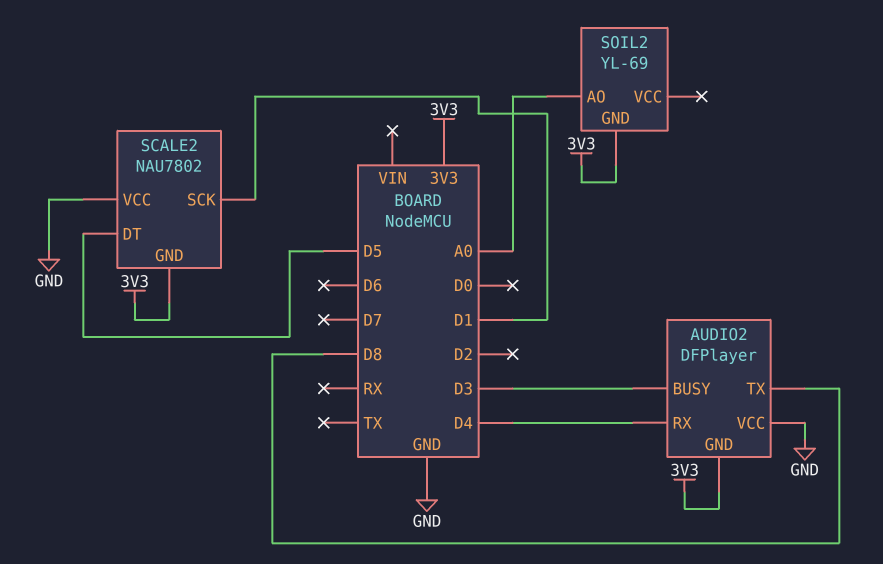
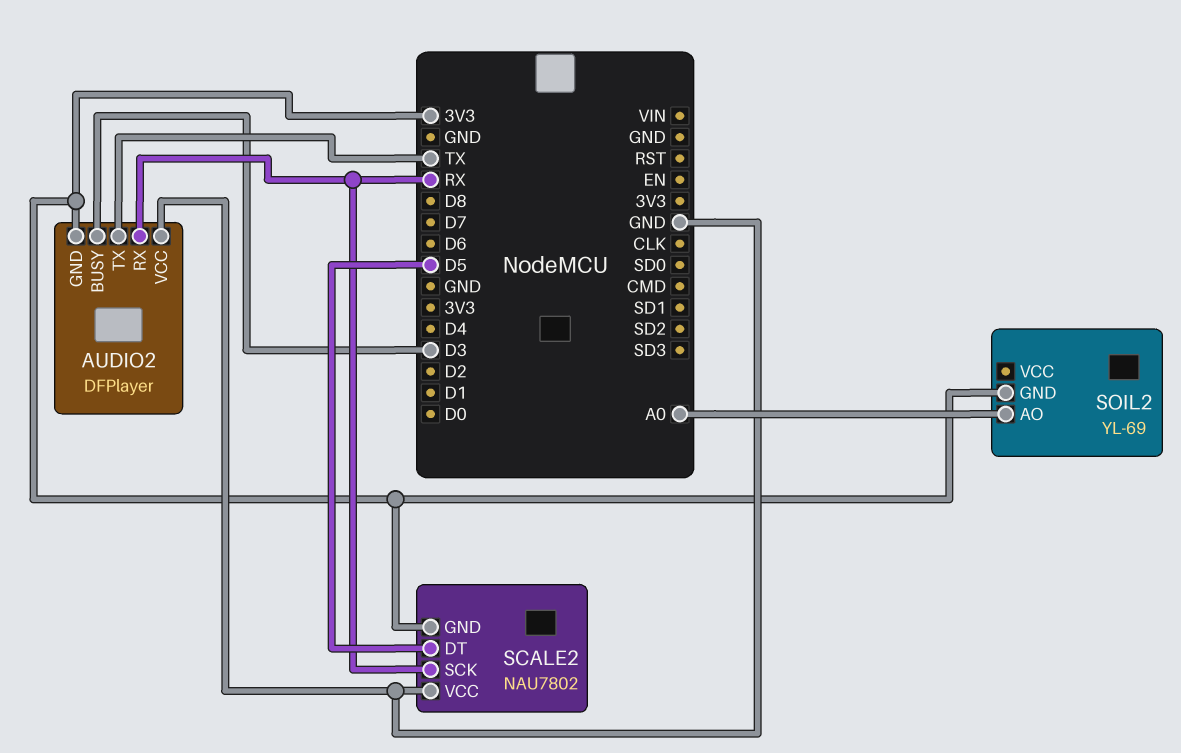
AUDIO2 pin RX: D4 -> RX
AUDIO2 pin TX: D8 -> TX
SCALE2 pin SCK: D1 -> RX

